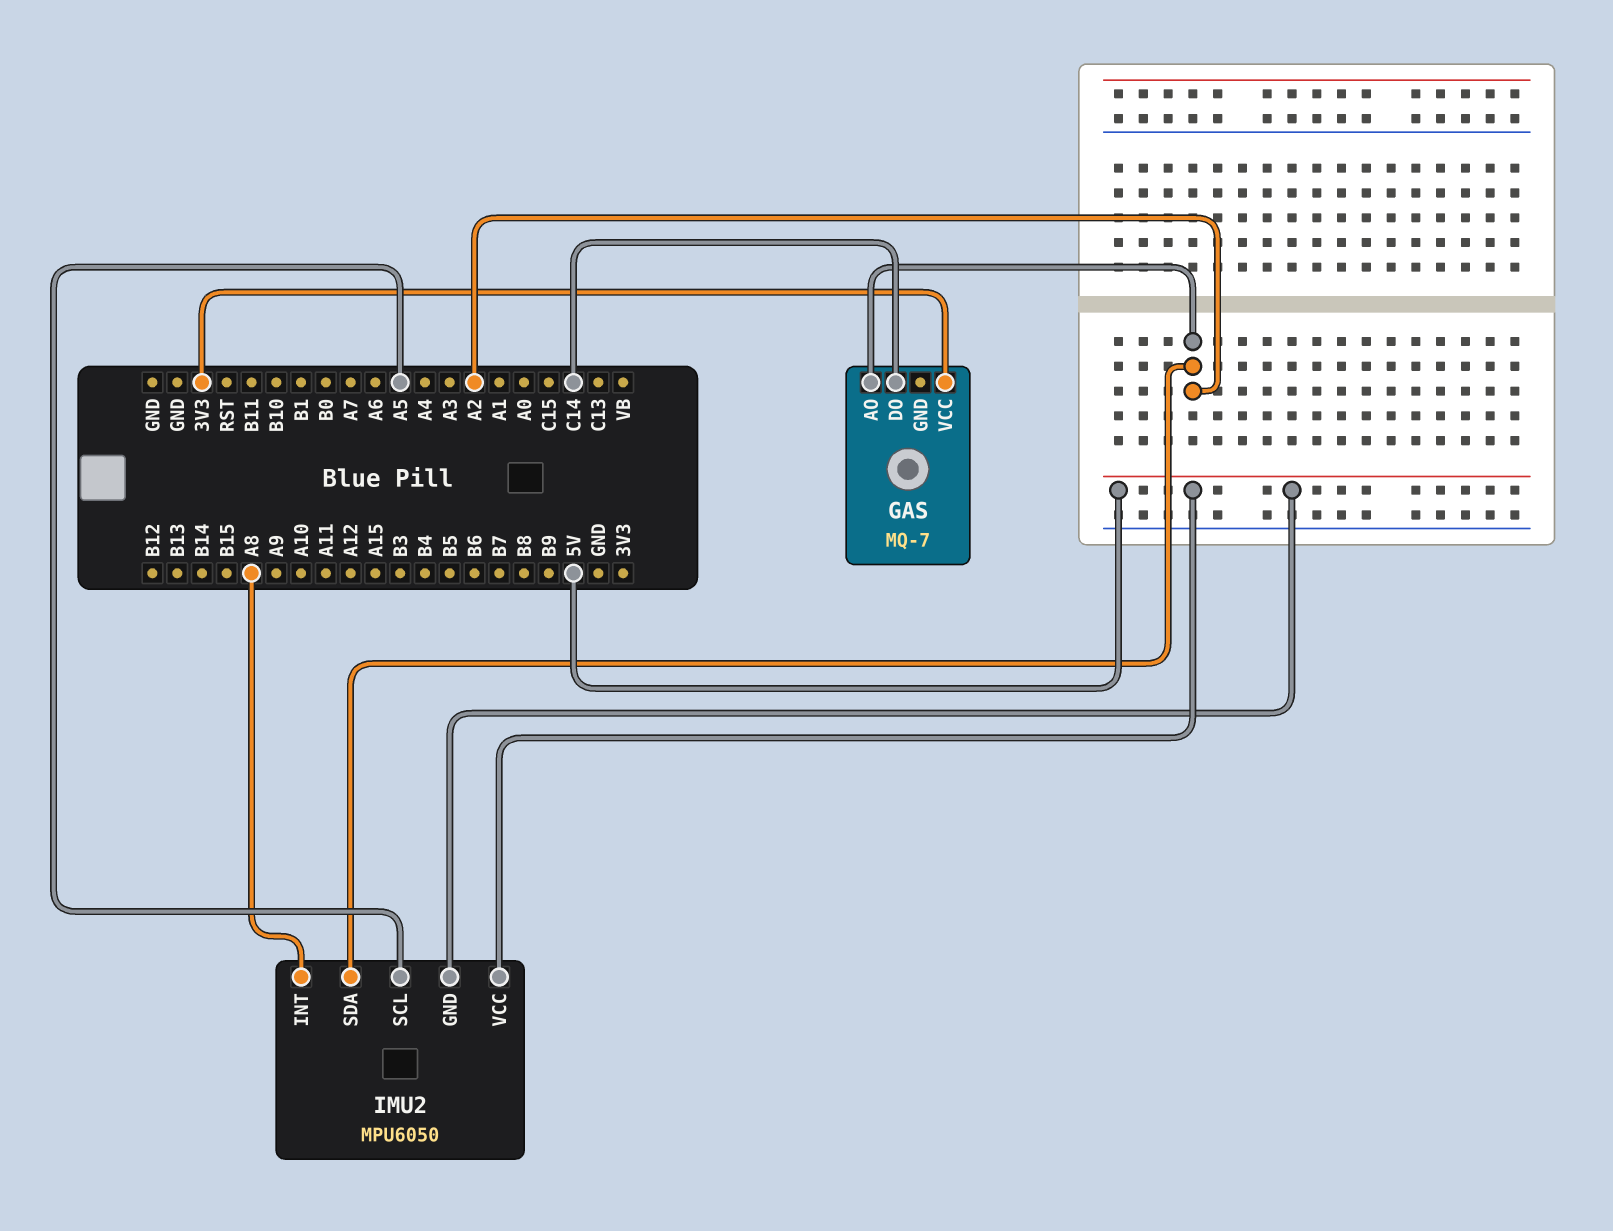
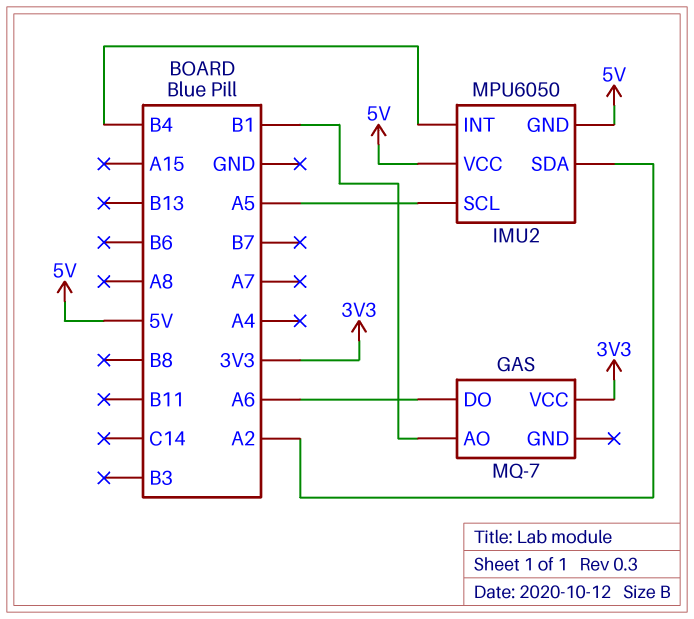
GAS pin AO: A2 -> B1
GAS pin DO: C14 -> A6
IMU2 pin INT: A8 -> B4

